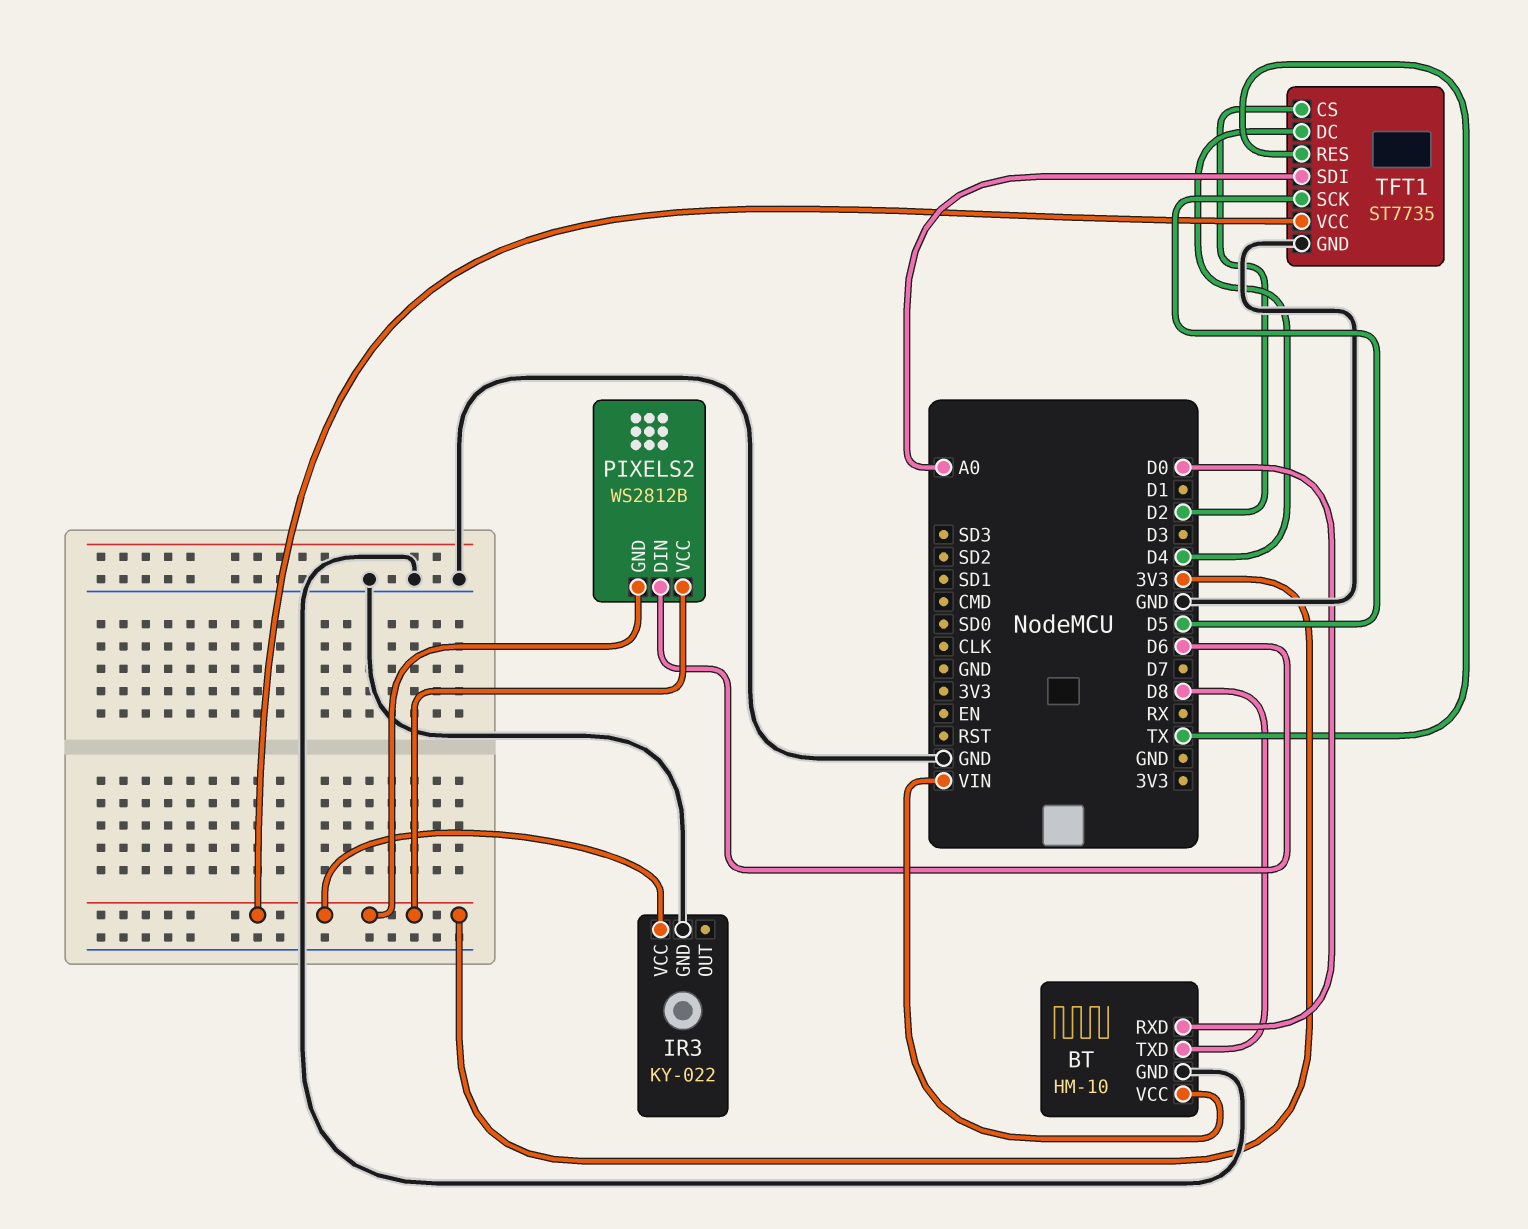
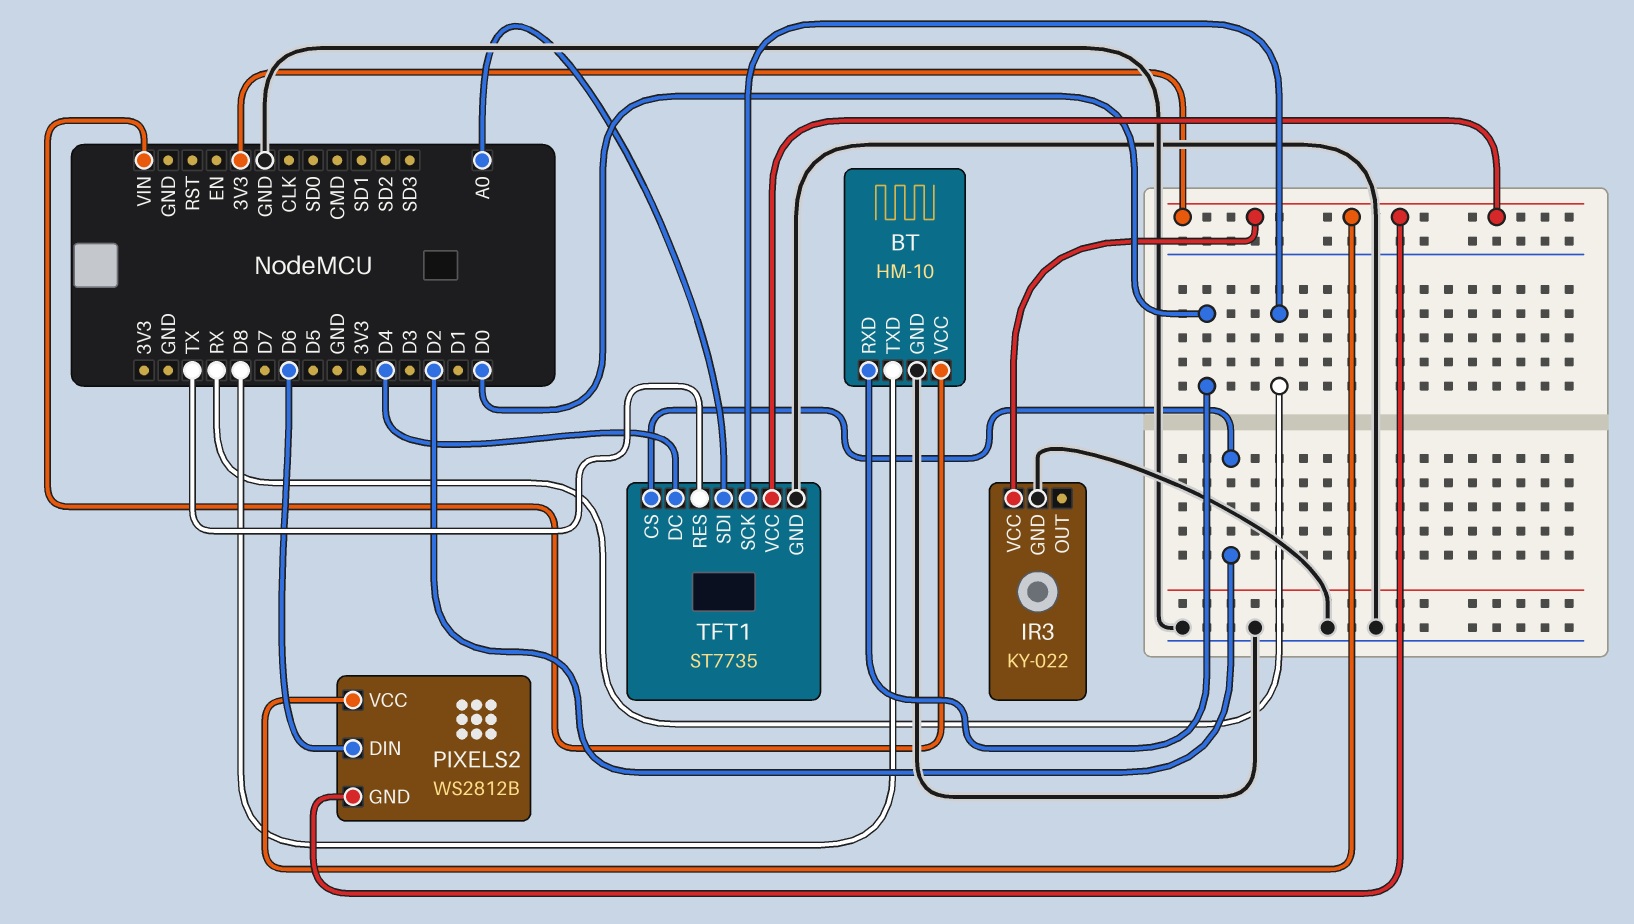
TFT1 pin SCK: D5 -> RX

